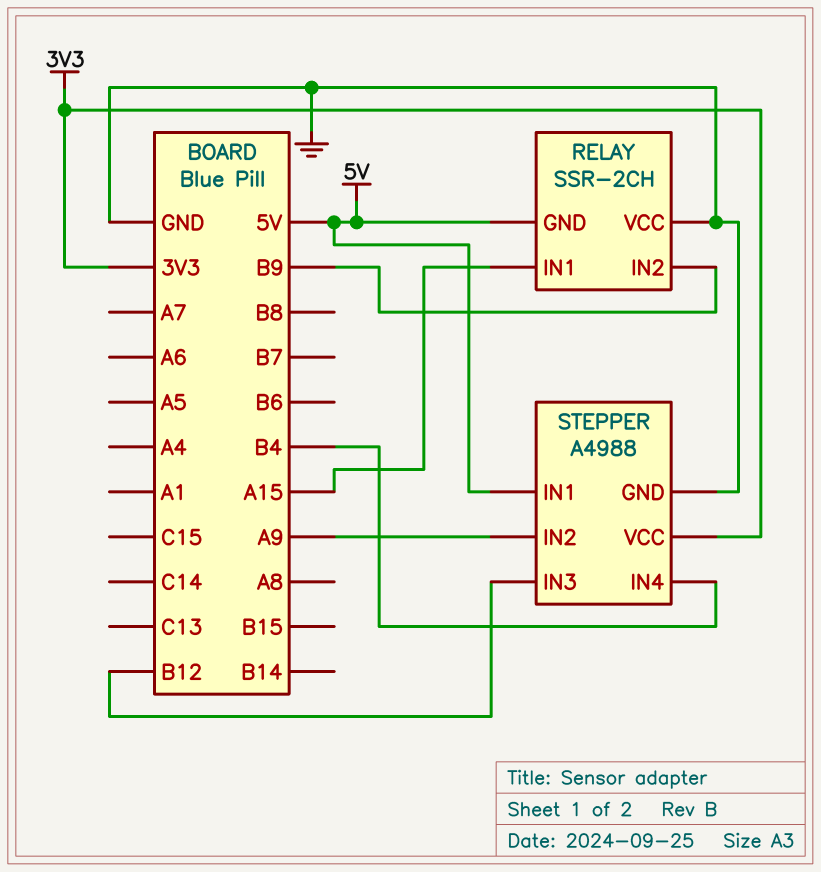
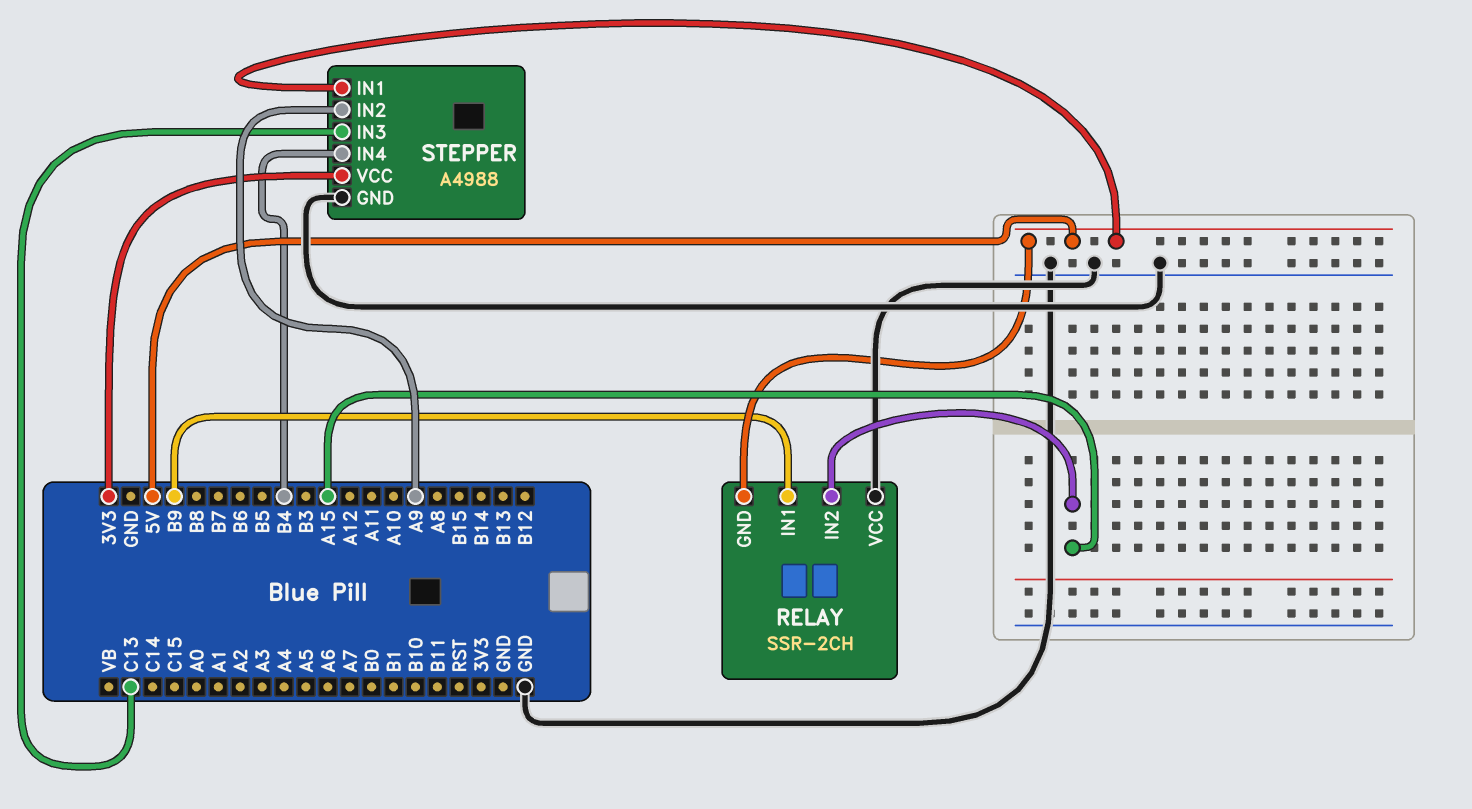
RELAY pin IN1: A15 -> B9
RELAY pin IN2: B9 -> A15
STEPPER pin IN3: B12 -> C13

